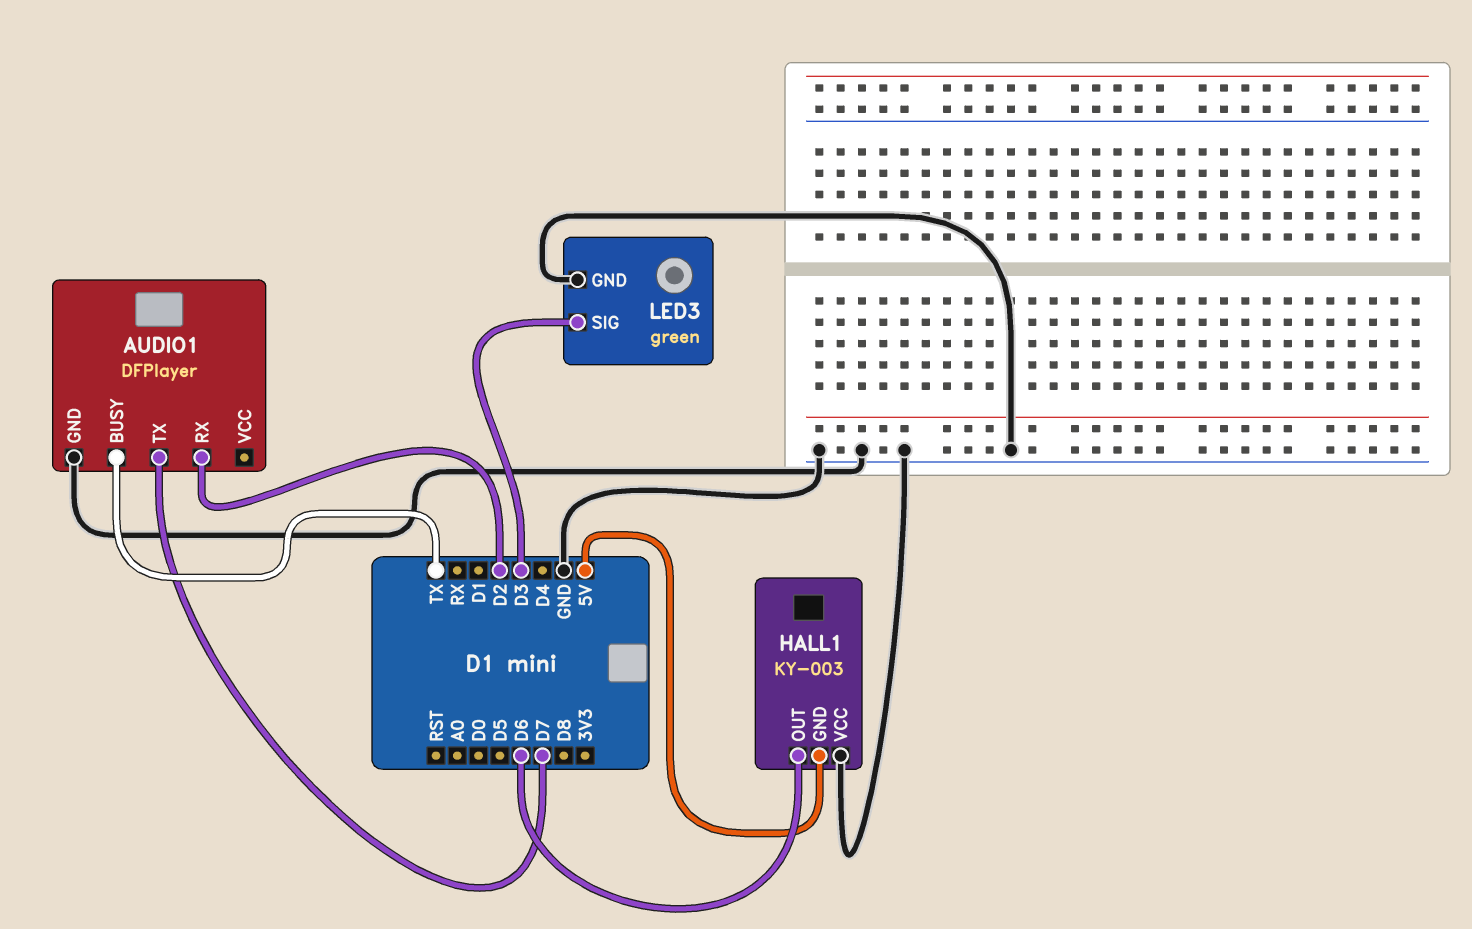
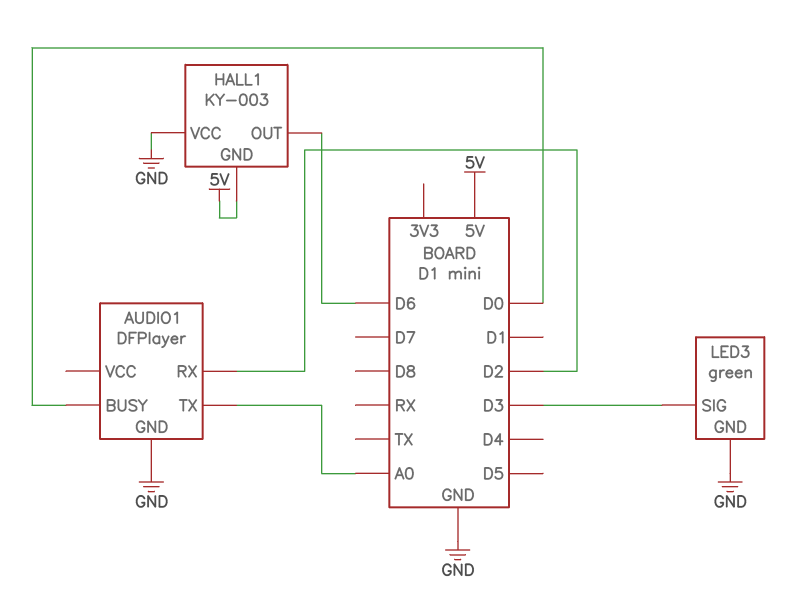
AUDIO1 pin BUSY: TX -> D0
AUDIO1 pin TX: D7 -> A0

